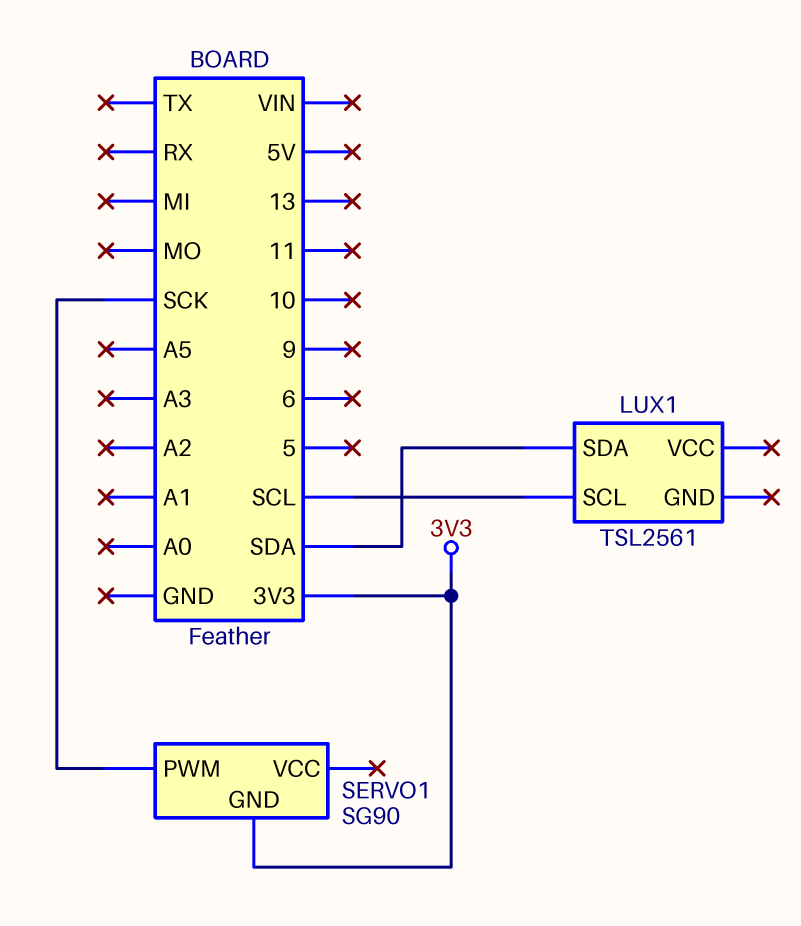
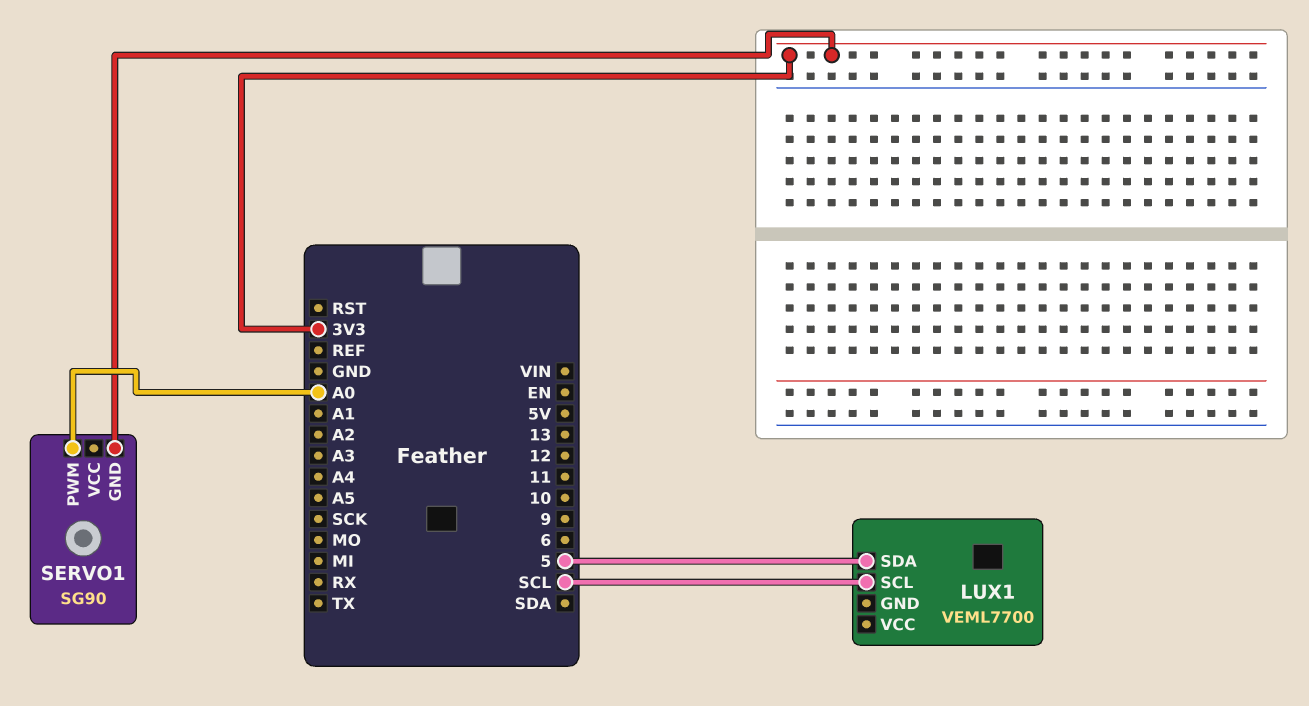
LUX1: TSL2561 -> VEML7700
LUX1 pin SDA: SDA -> 5
SERVO1 pin PWM: SCK -> A0

